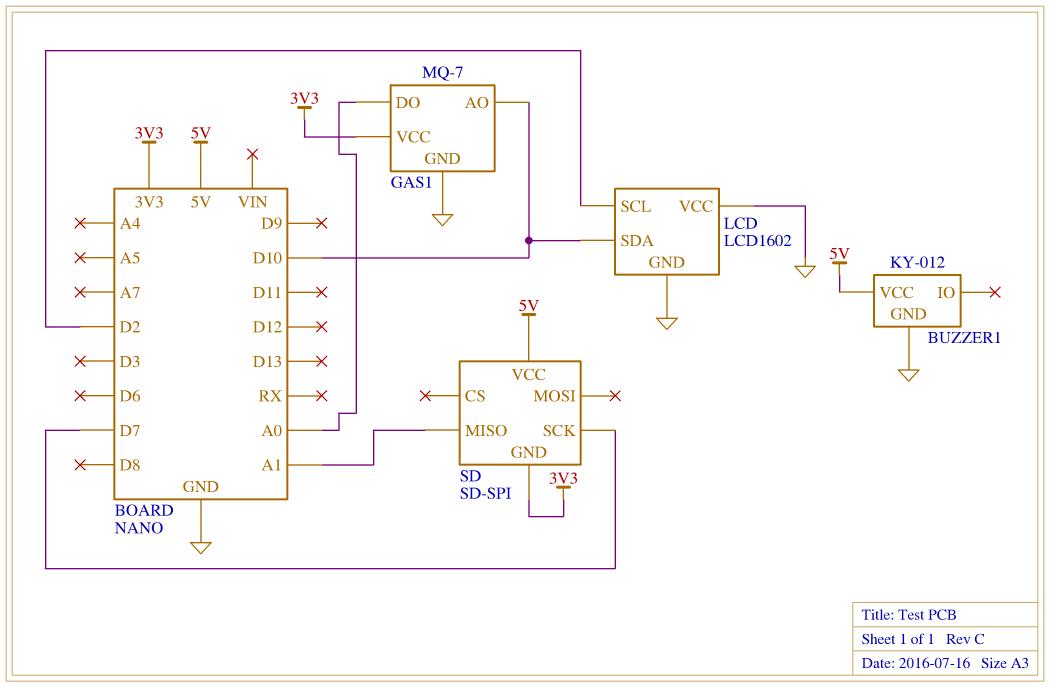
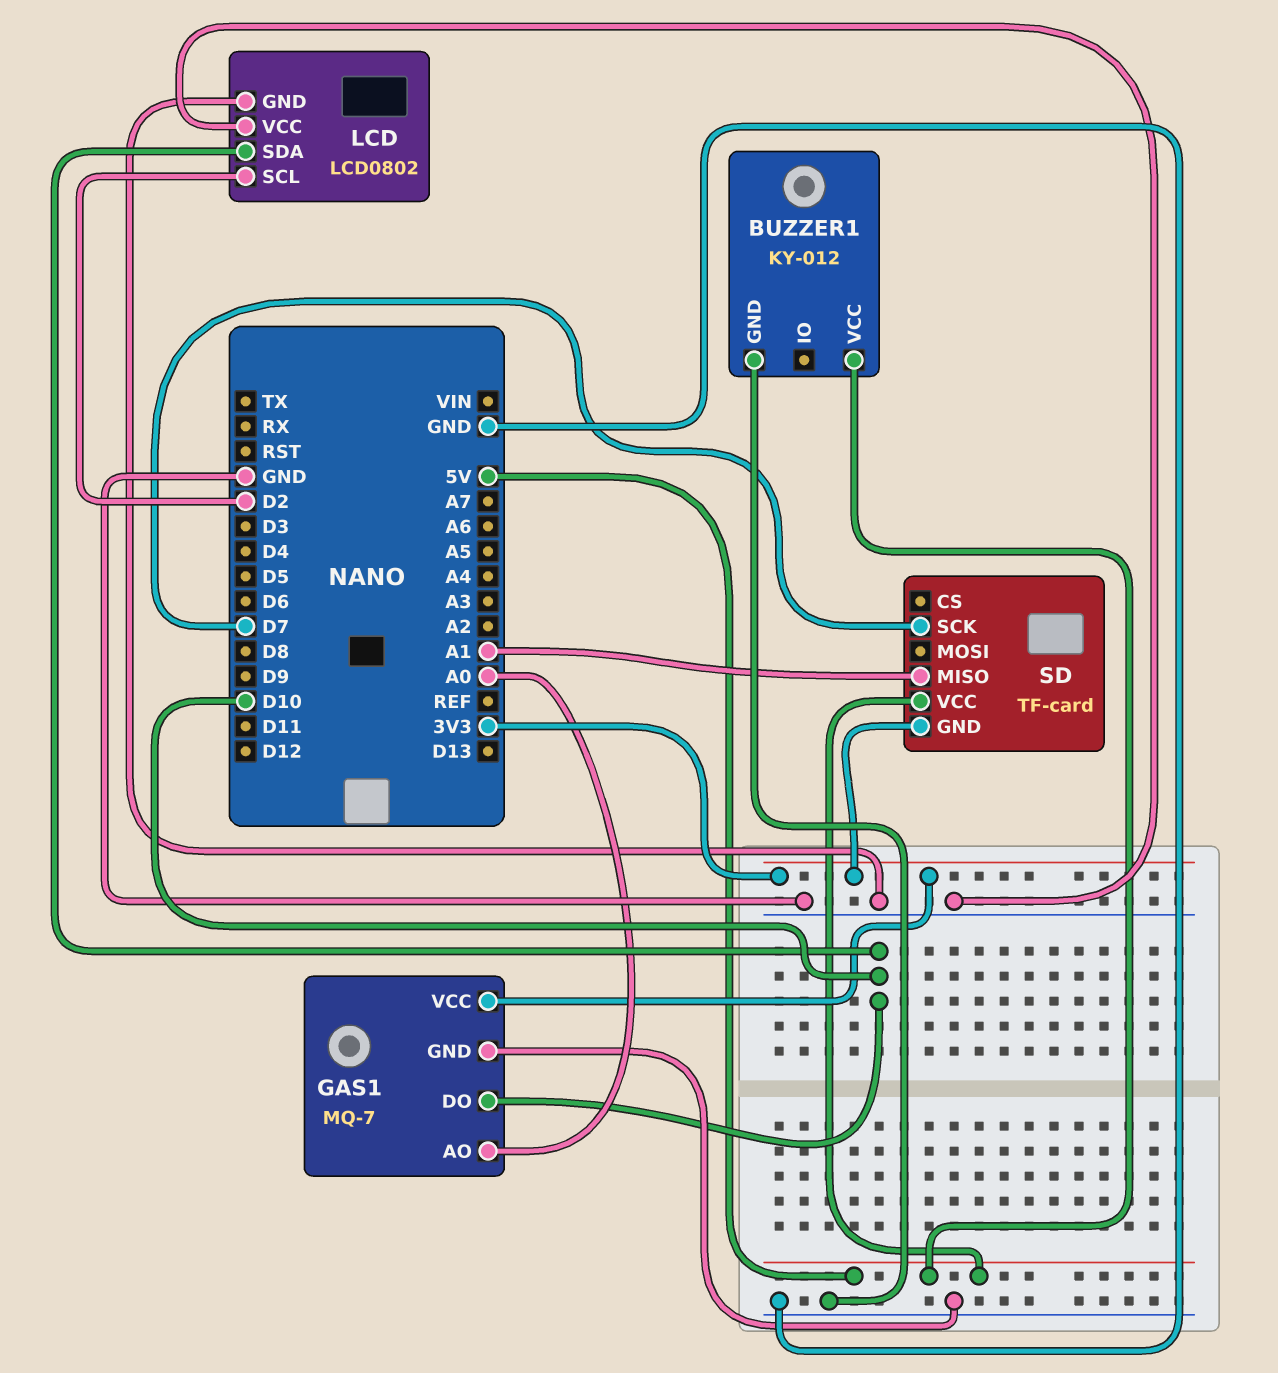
GAS1 pin AO: D10 -> A0
GAS1 pin DO: A0 -> D10
LCD: LCD1602 -> LCD0802
SD: SD-SPI -> TF-card

